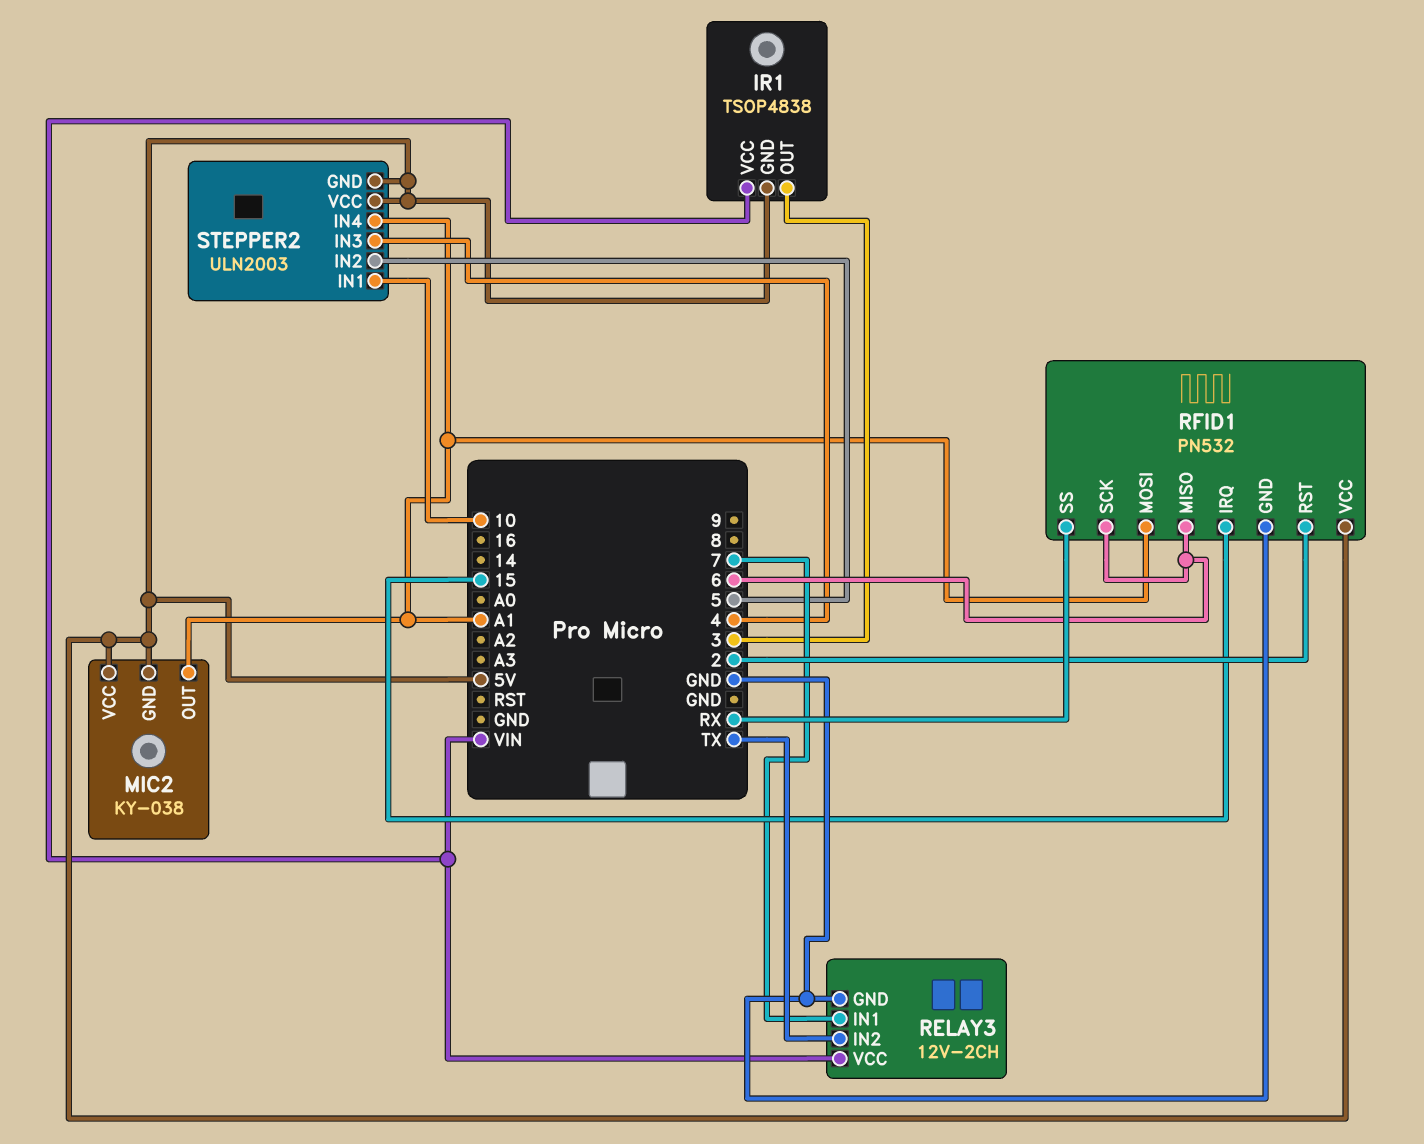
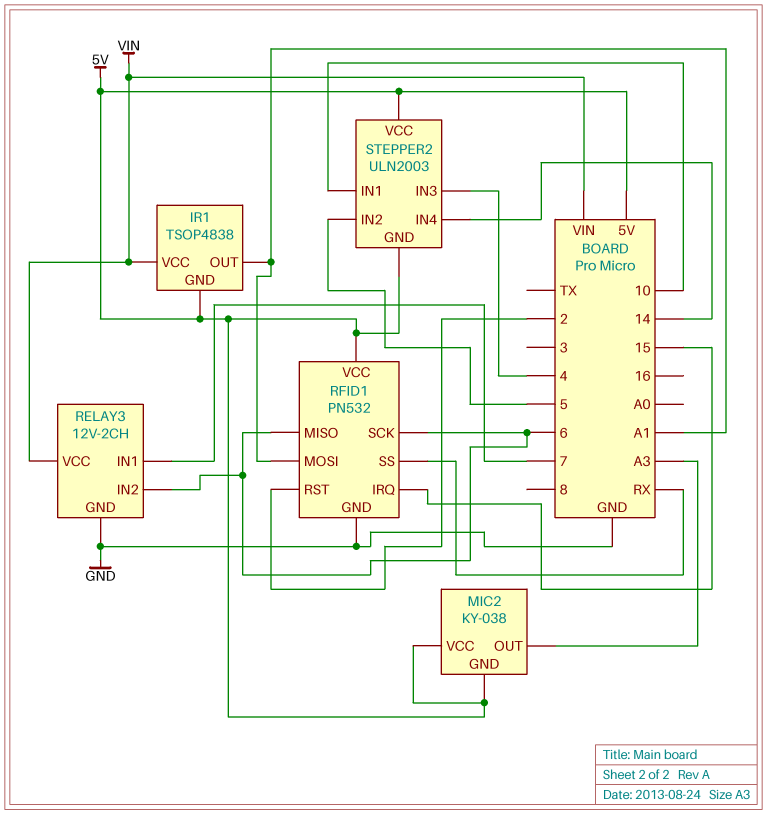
IR1 pin OUT: 3 -> A1
MIC2 pin OUT: A1 -> A3
RELAY3 pin IN2: TX -> 6
STEPPER2 pin IN4: A1 -> 14

